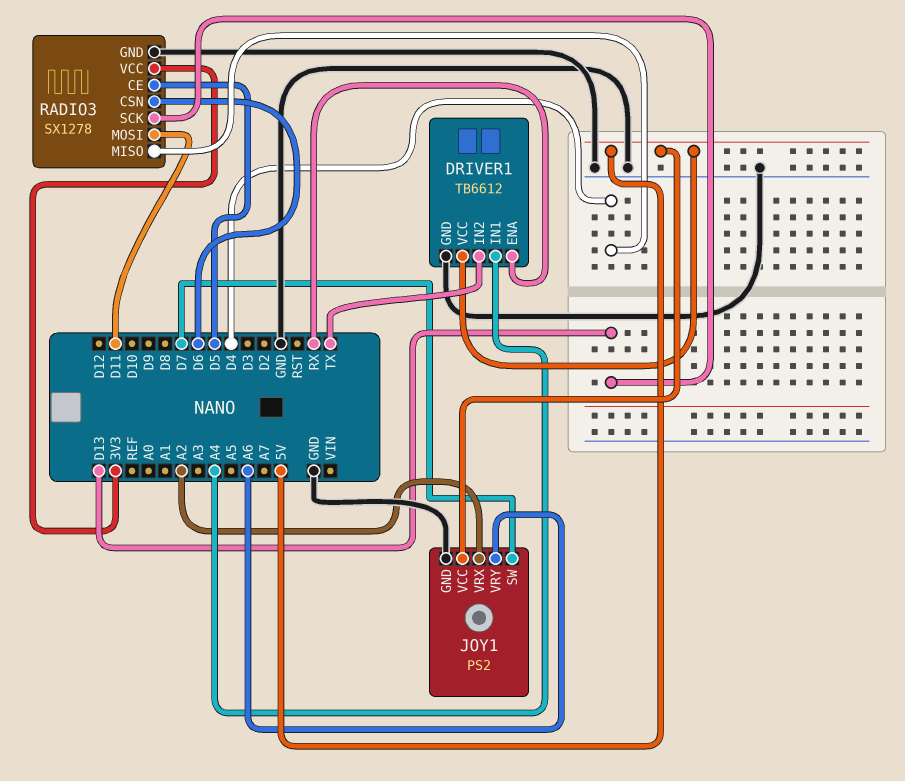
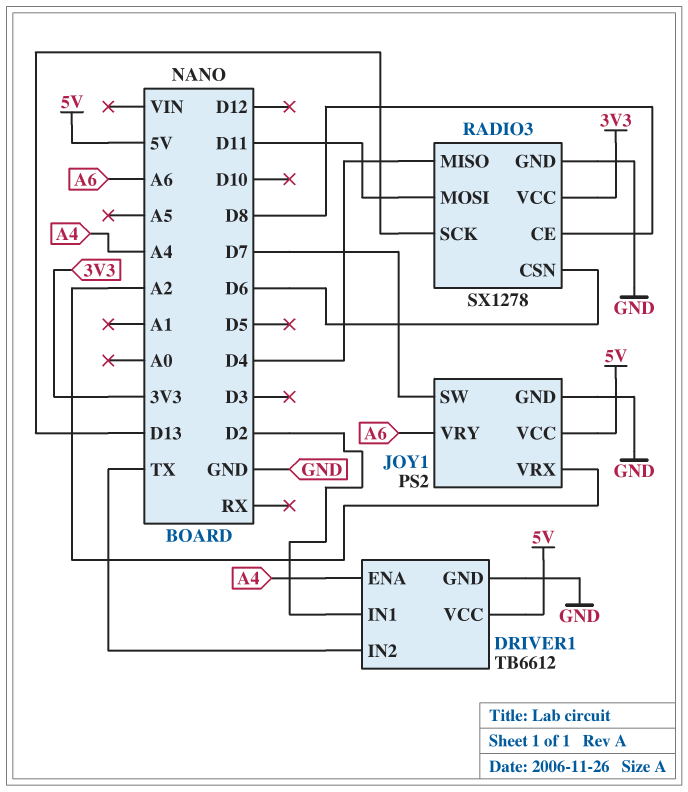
DRIVER1 pin ENA: RX -> A4
DRIVER1 pin IN1: A4 -> D2
RADIO3 pin CE: D5 -> D8

